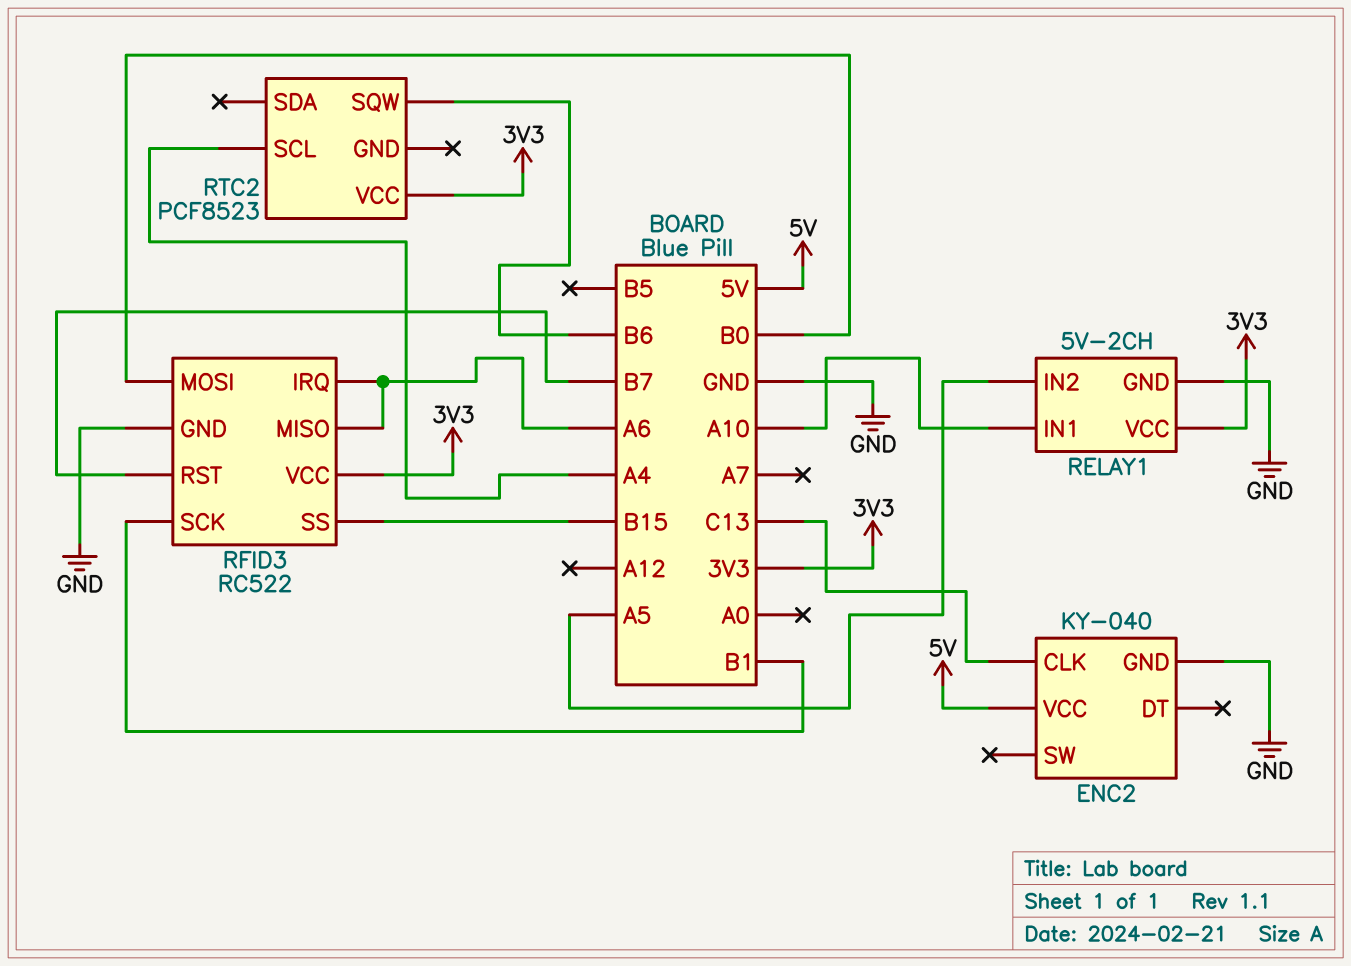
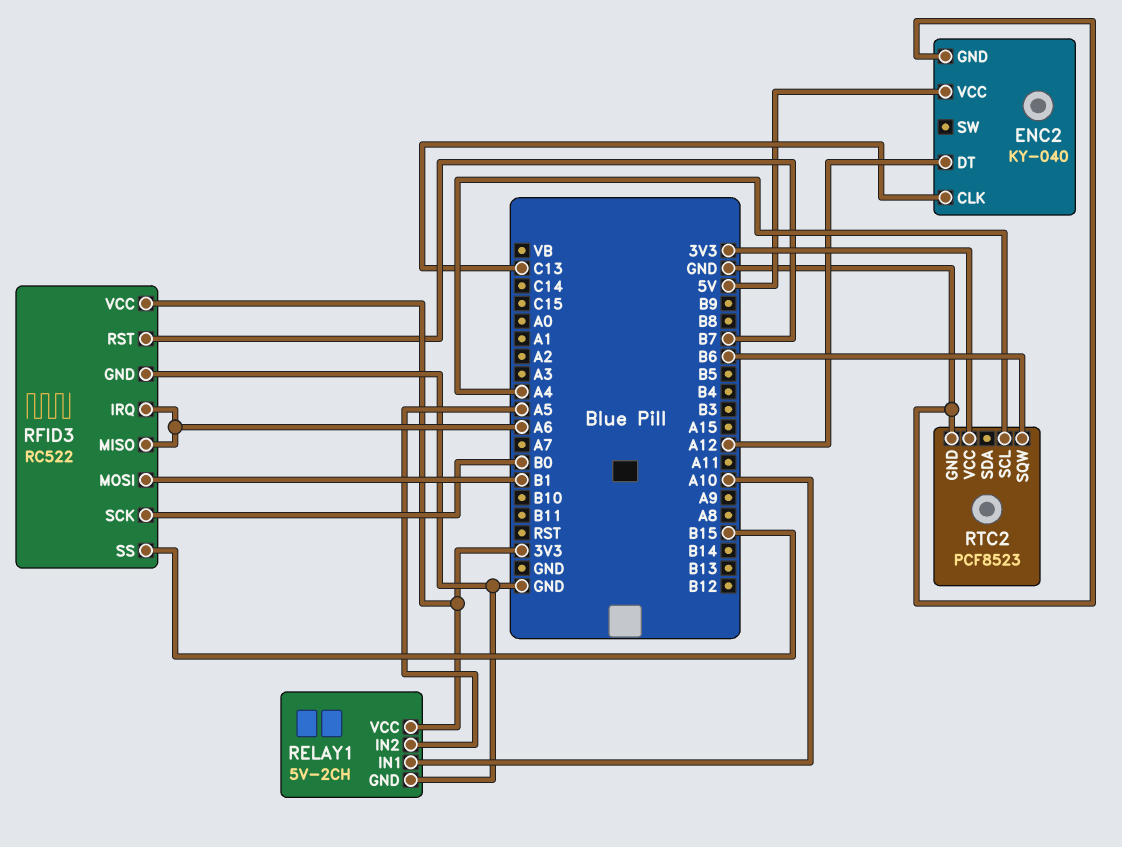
ENC2 pin DT: none -> A12
RFID3 pin MOSI: B0 -> B1
RFID3 pin SCK: B1 -> B0
RTC2 pin GND: none -> GND

